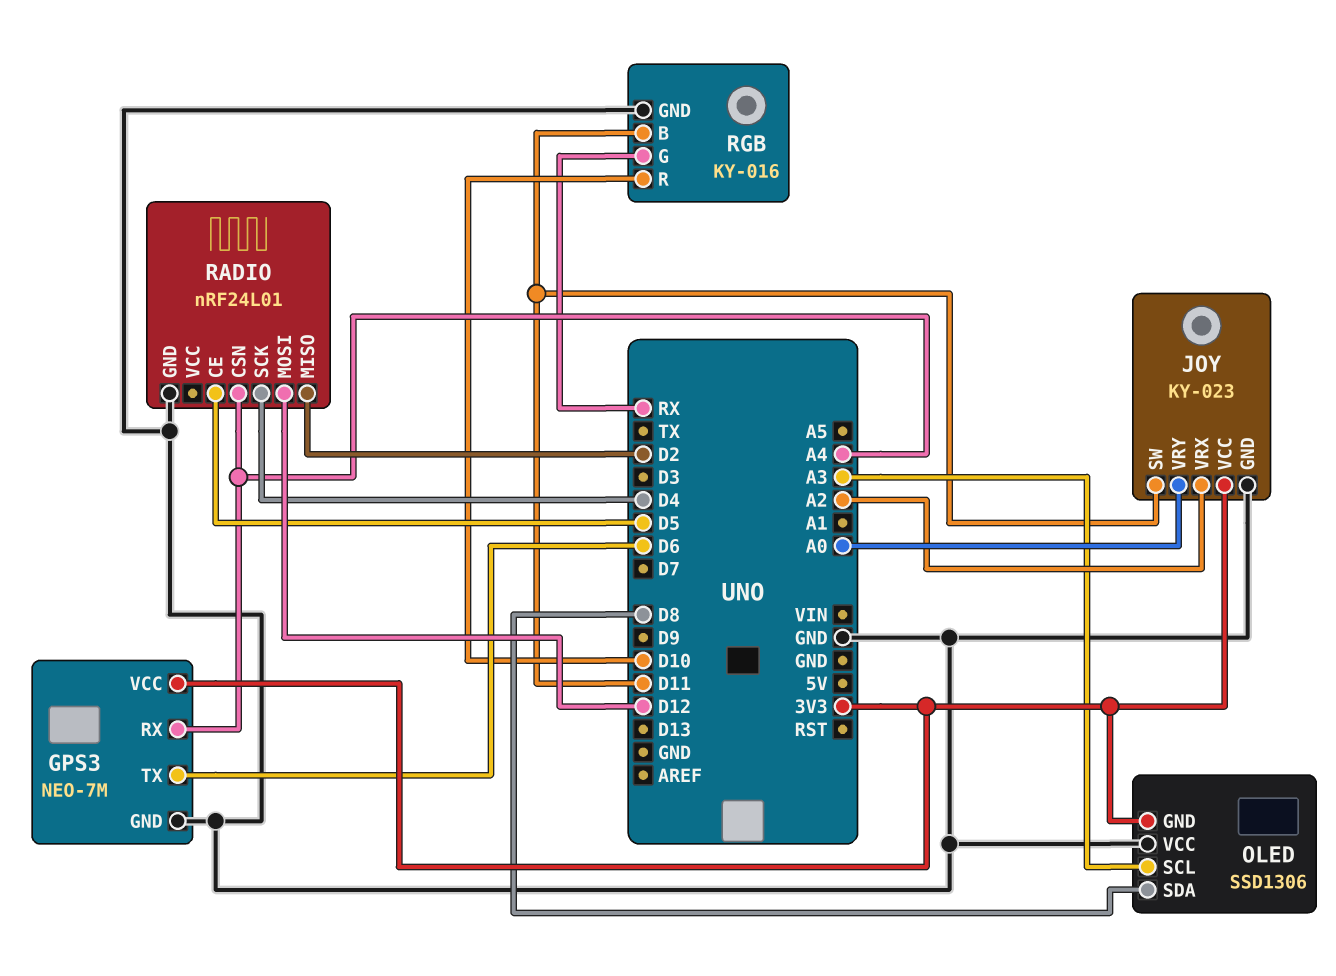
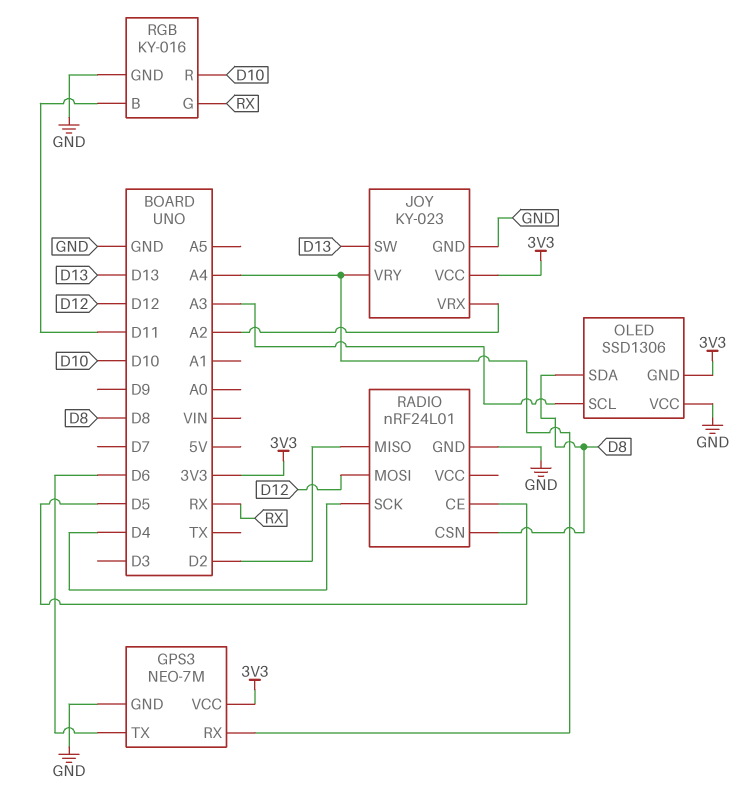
JOY pin SW: D11 -> D13
JOY pin VRY: A0 -> A4
RADIO pin CSN: A4 -> D8

